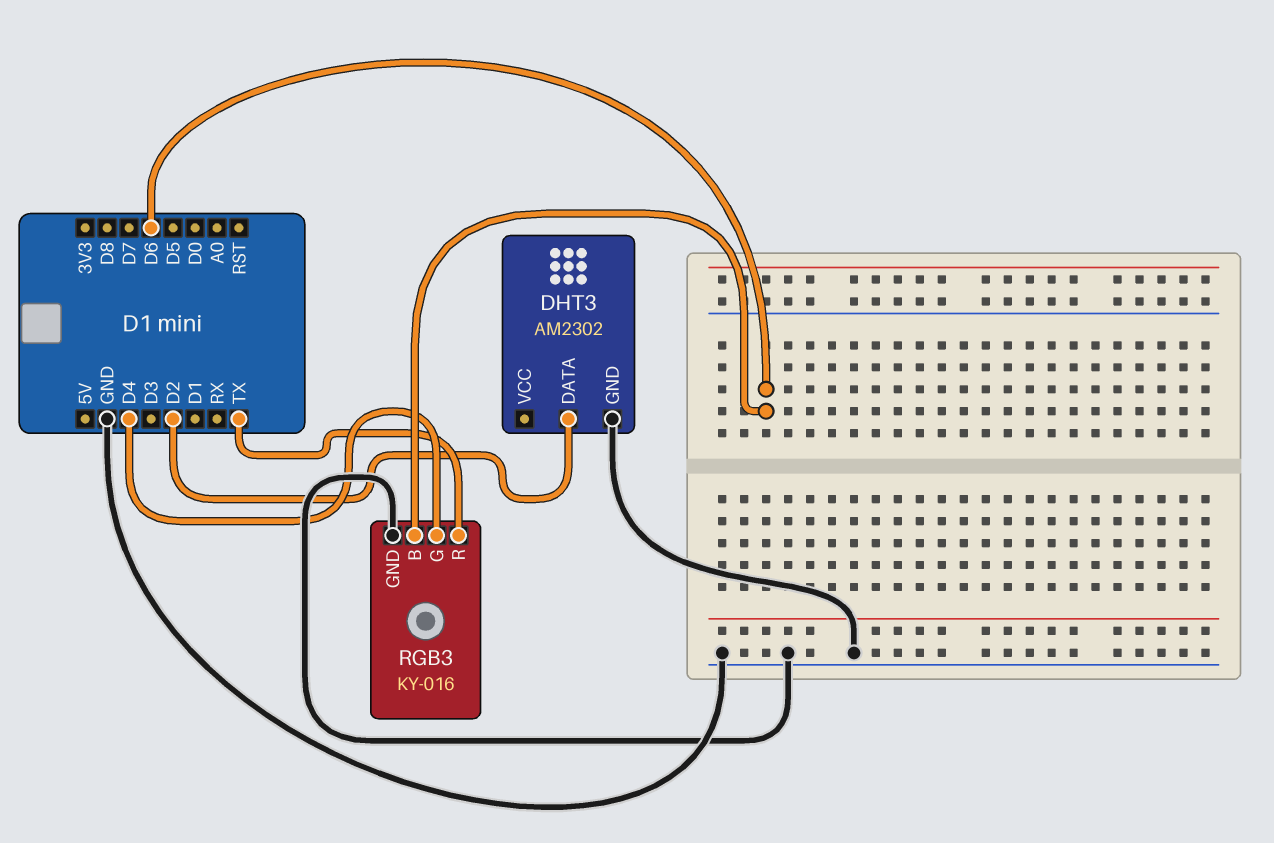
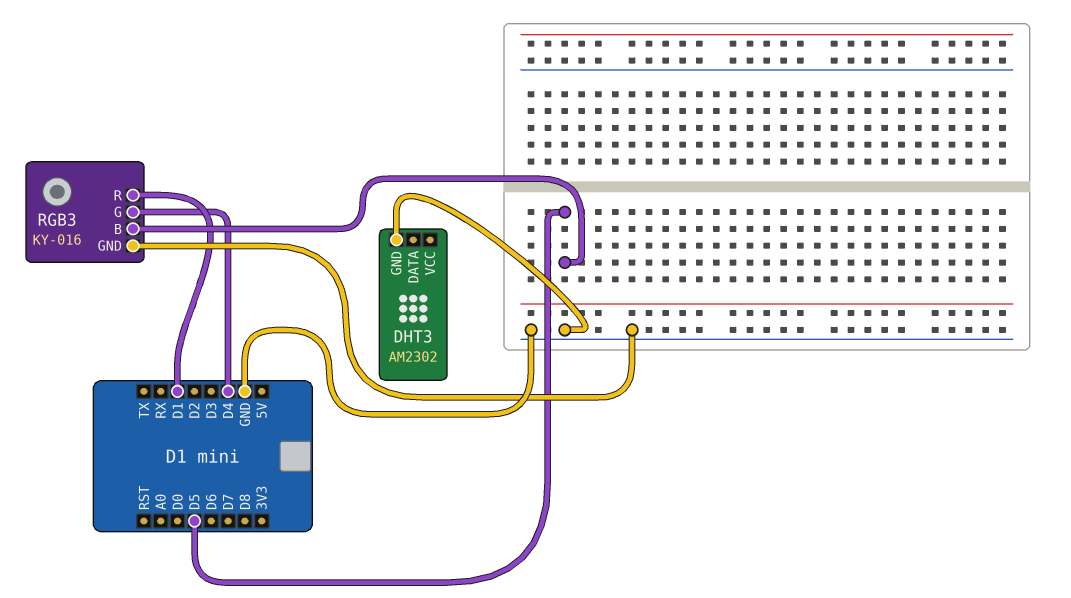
DHT3 pin DATA: D2 -> none
RGB3 pin B: D6 -> D5
RGB3 pin R: TX -> D1

